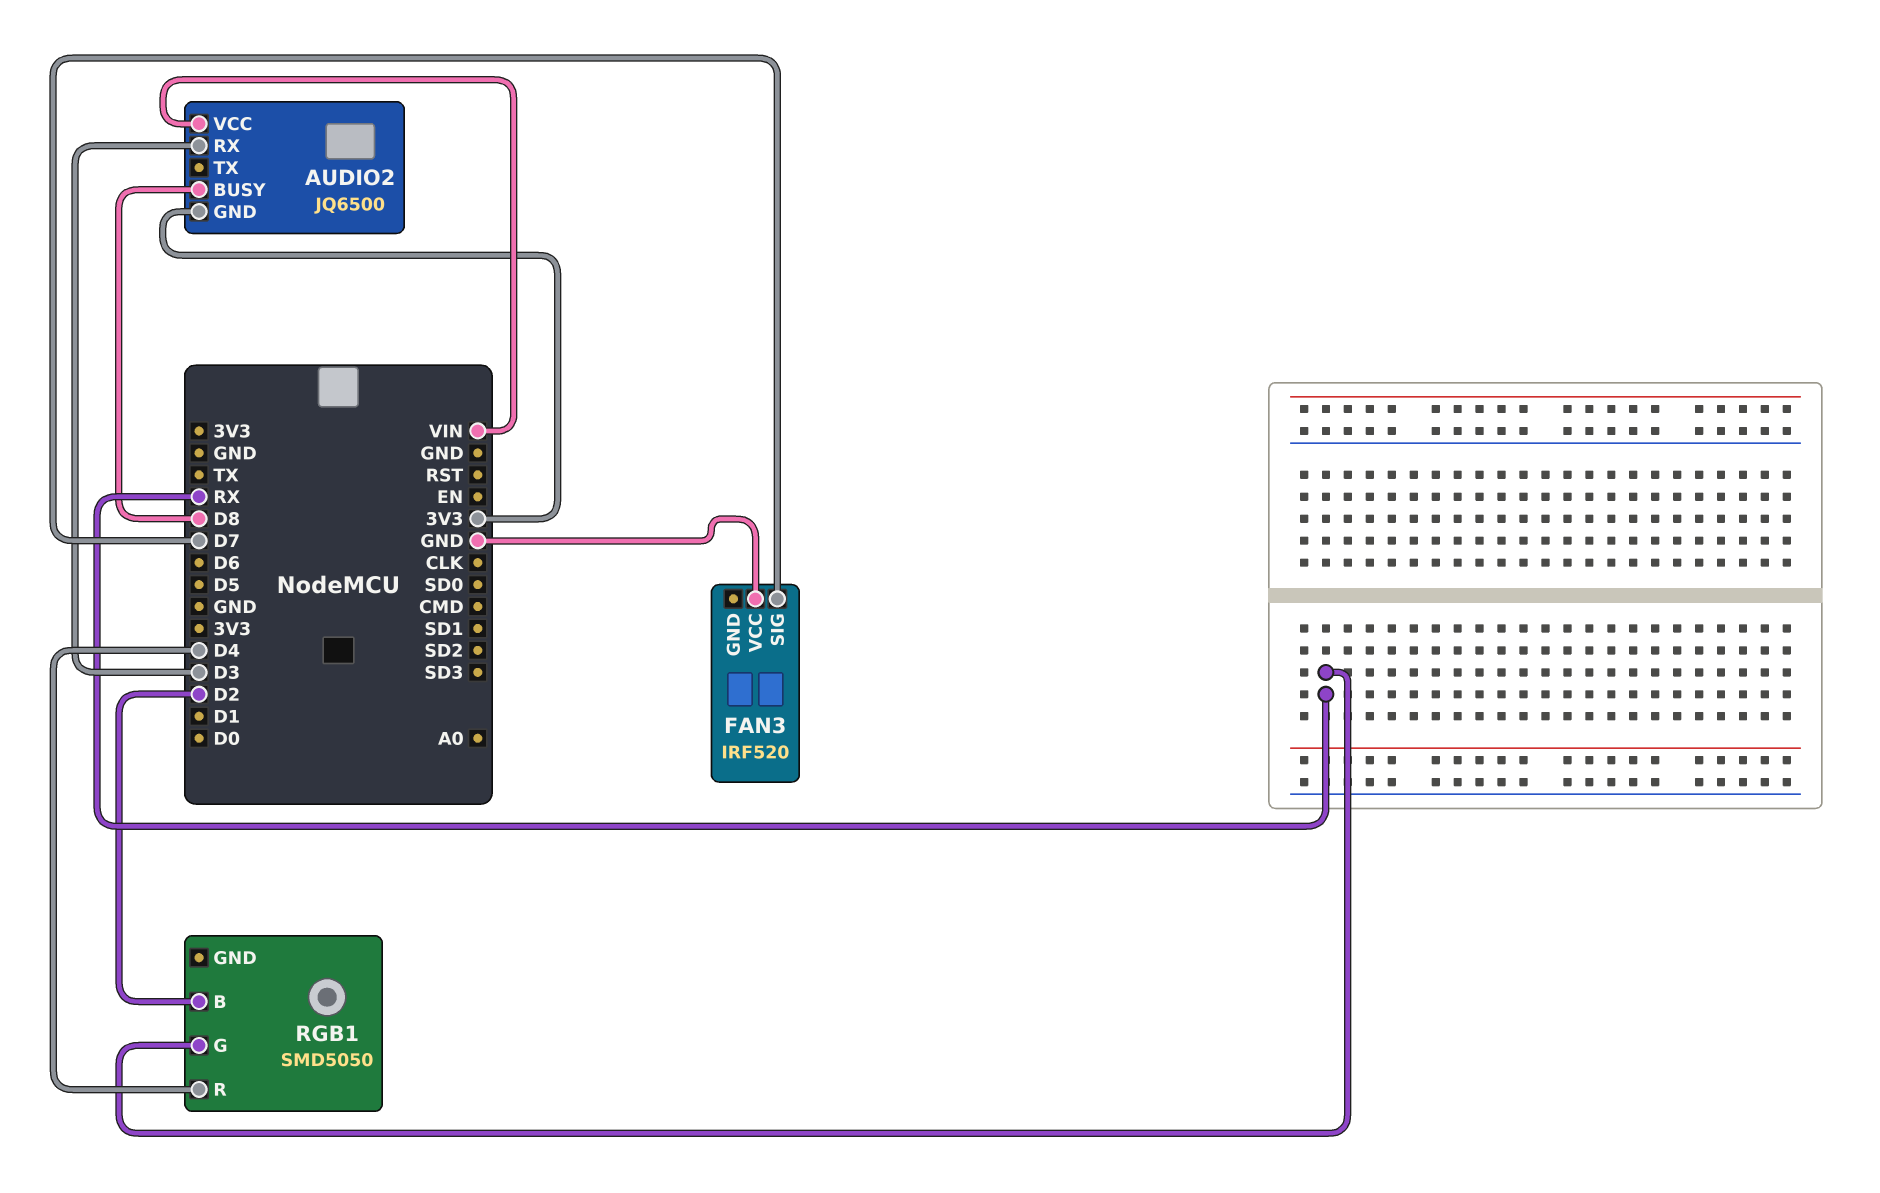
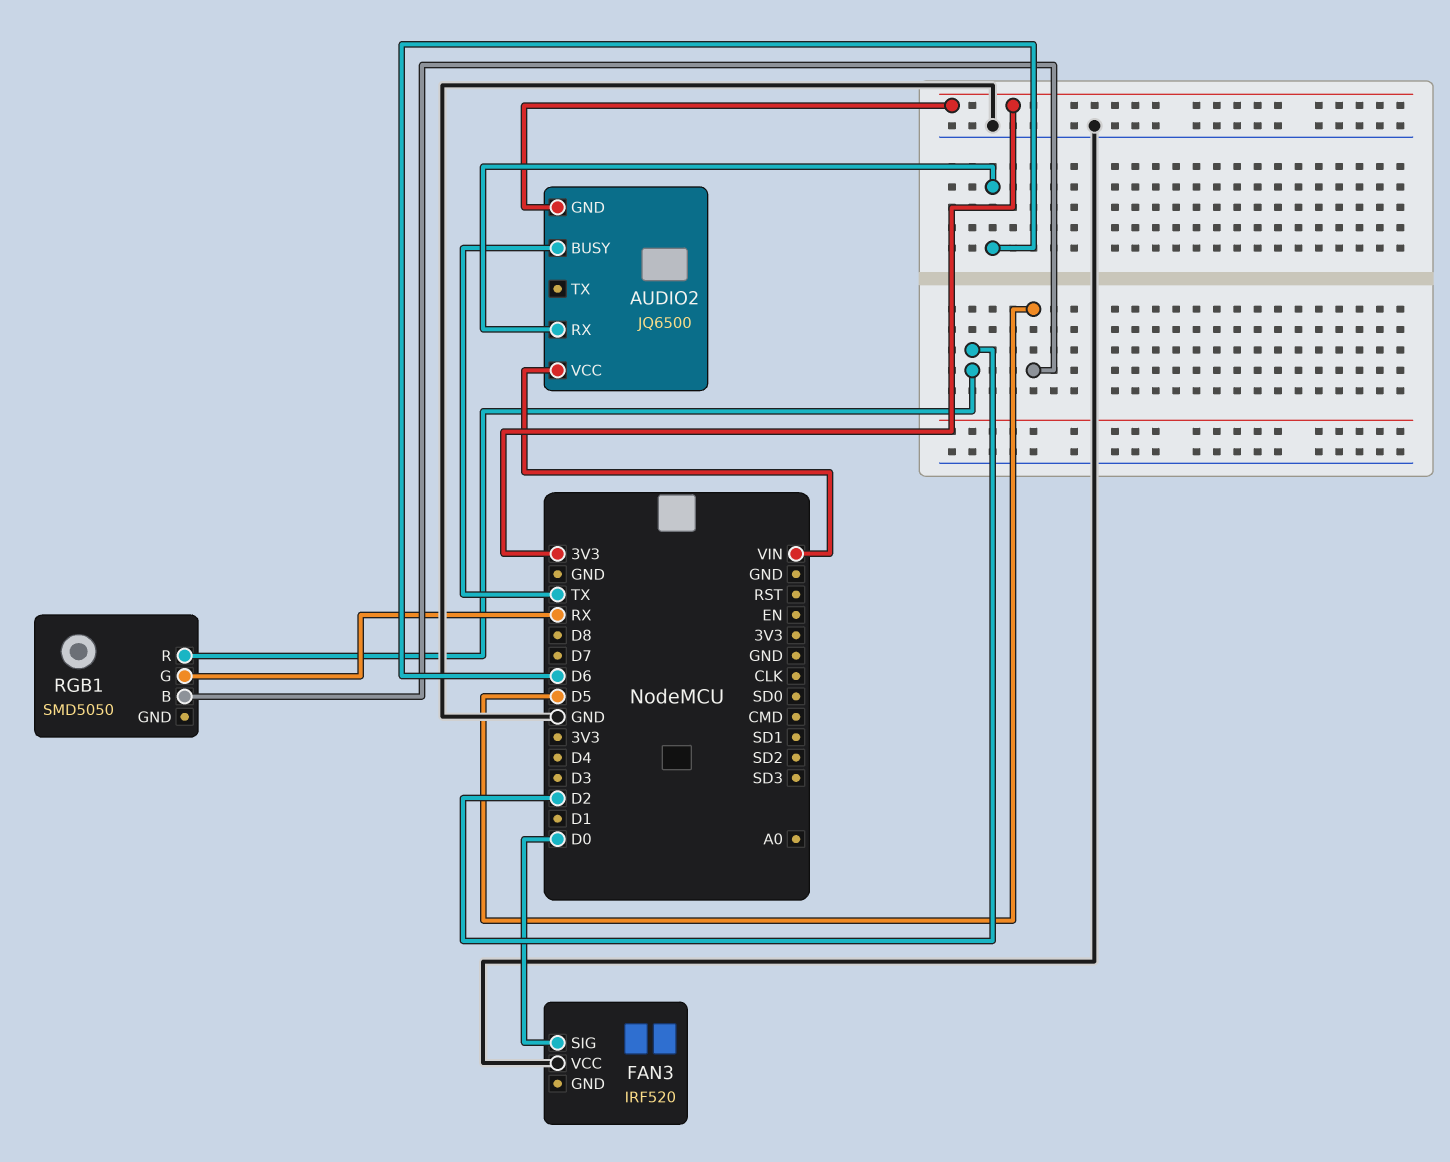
AUDIO2 pin BUSY: D8 -> TX
AUDIO2 pin RX: D3 -> D6
FAN3 pin SIG: D7 -> D0
RGB1 pin B: D2 -> D5
RGB1 pin R: D4 -> D2

